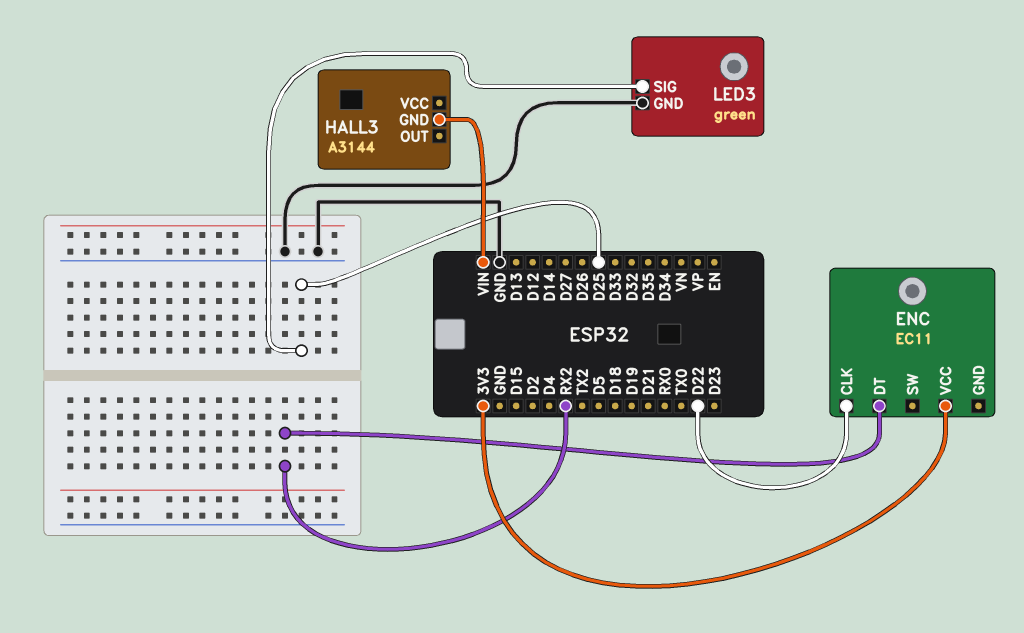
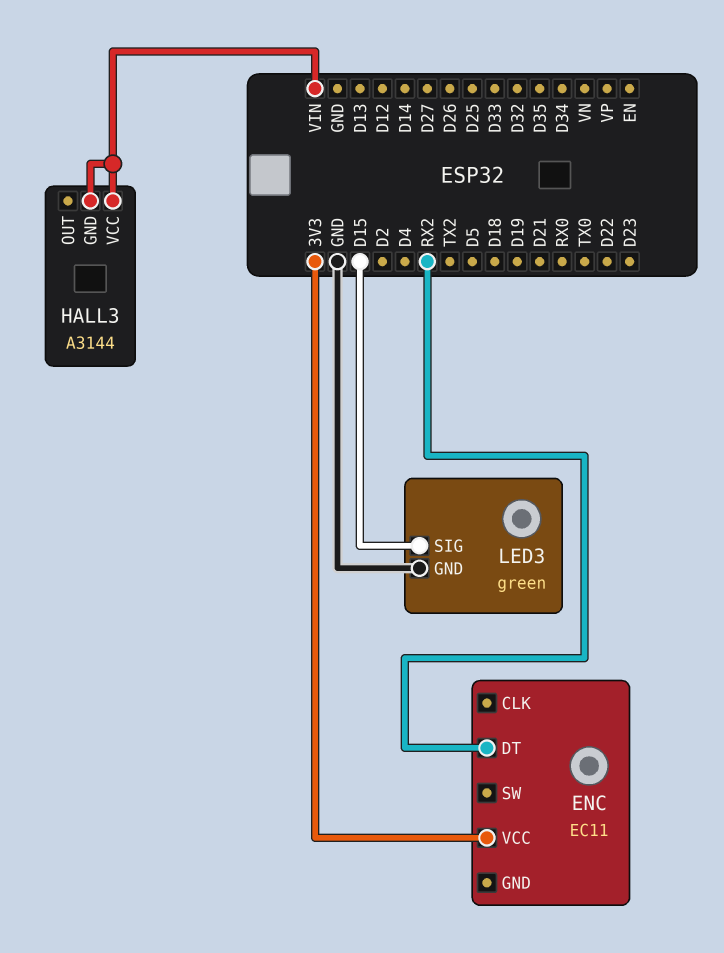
ENC pin CLK: D22 -> none
HALL3 pin VCC: none -> VIN
LED3 pin SIG: D25 -> D15

